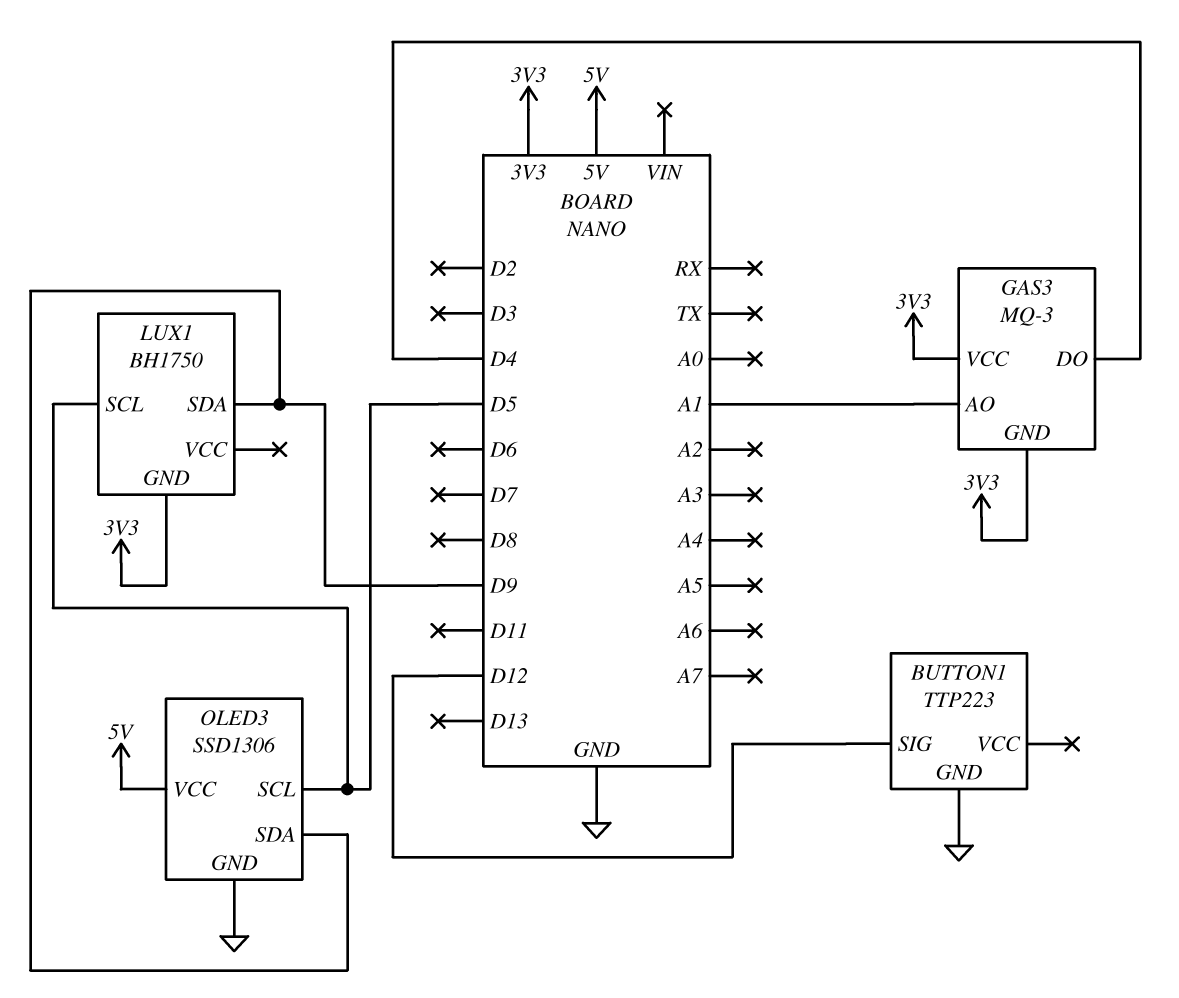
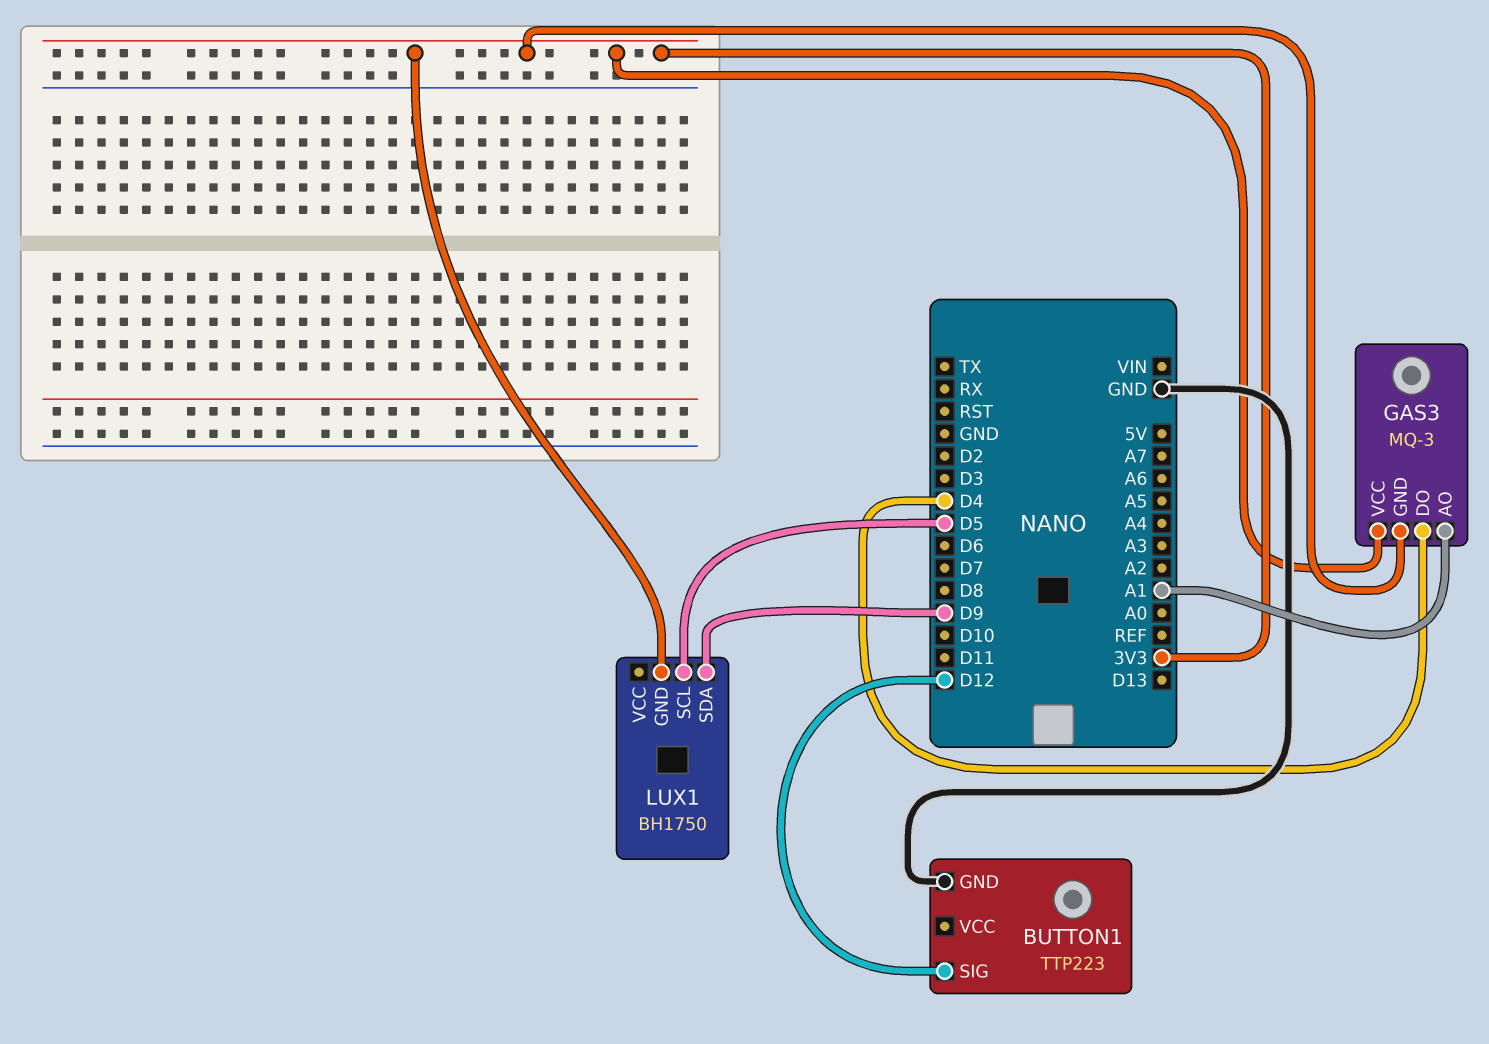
OLED3: SSD1306 -> none
OLED3 pin GND: GND -> none
OLED3 pin SCL: D5 -> none
OLED3 pin SDA: D9 -> none
OLED3 pin VCC: 5V -> none

